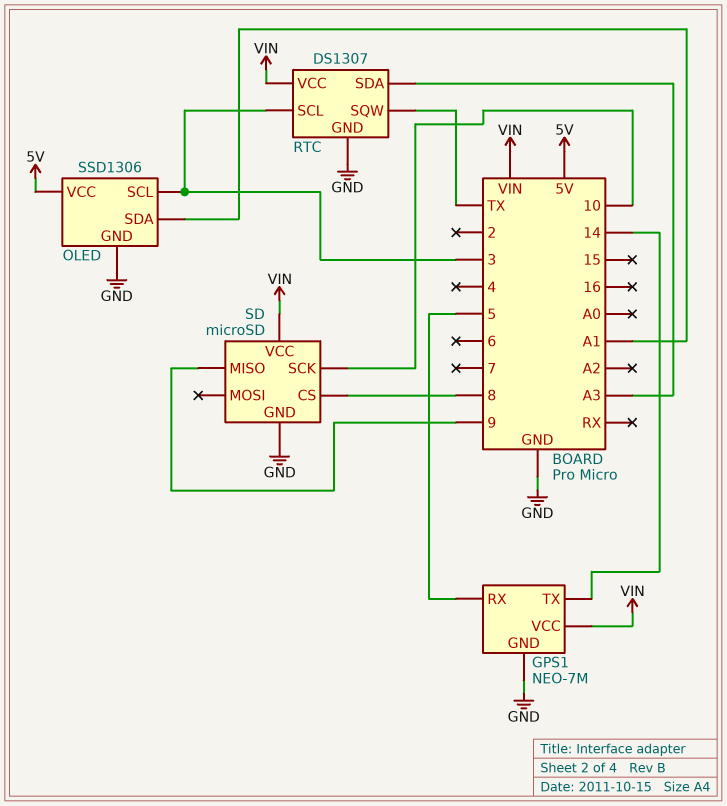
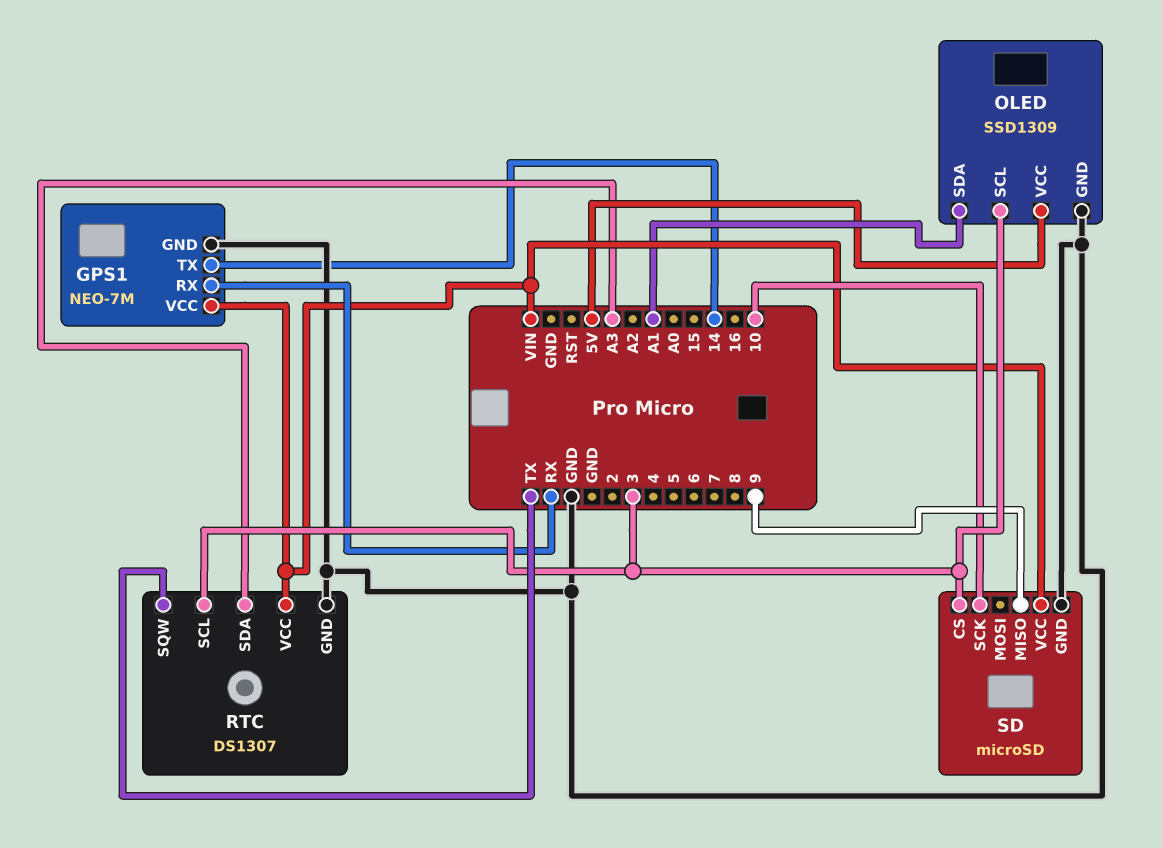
GPS1 pin RX: 5 -> RX
OLED: SSD1306 -> SSD1309
SD pin CS: 8 -> 3

